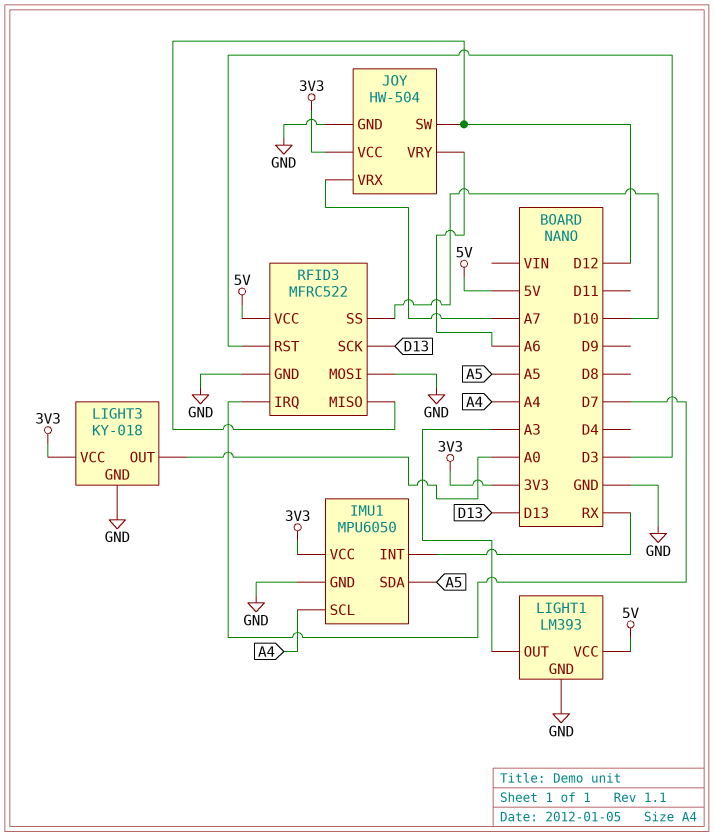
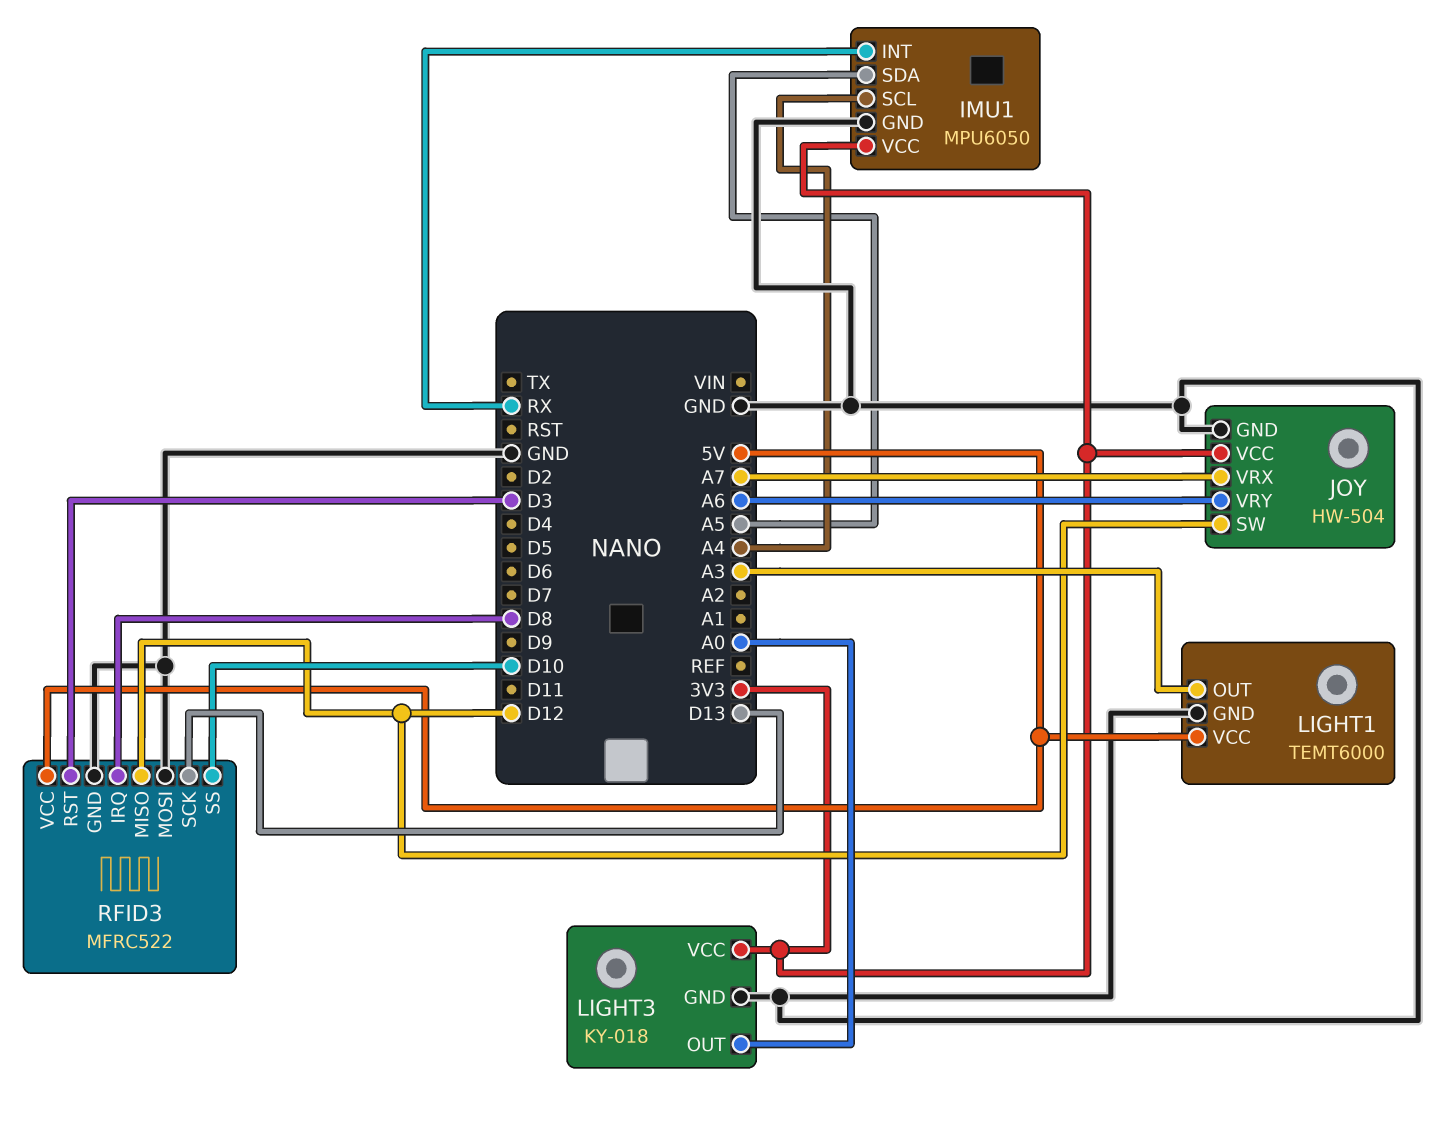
LIGHT1: LM393 -> TEMT6000
RFID3 pin IRQ: D7 -> D8

